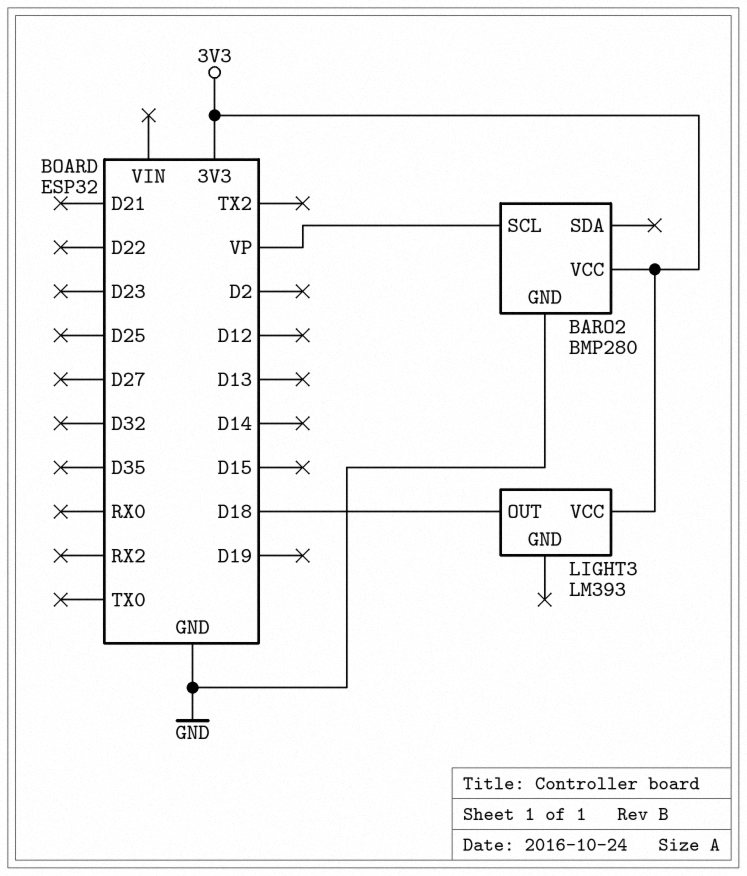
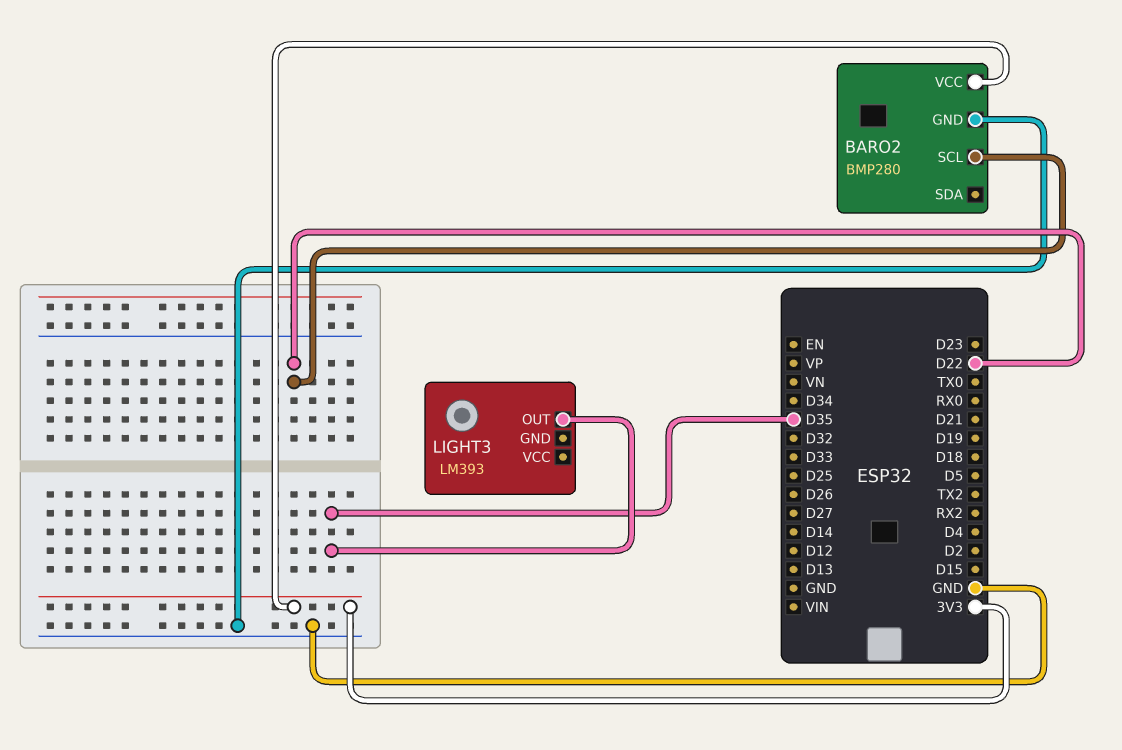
BARO2 pin SCL: VP -> D22
LIGHT3 pin OUT: D18 -> D35
LIGHT3 pin VCC: 3V3 -> none

